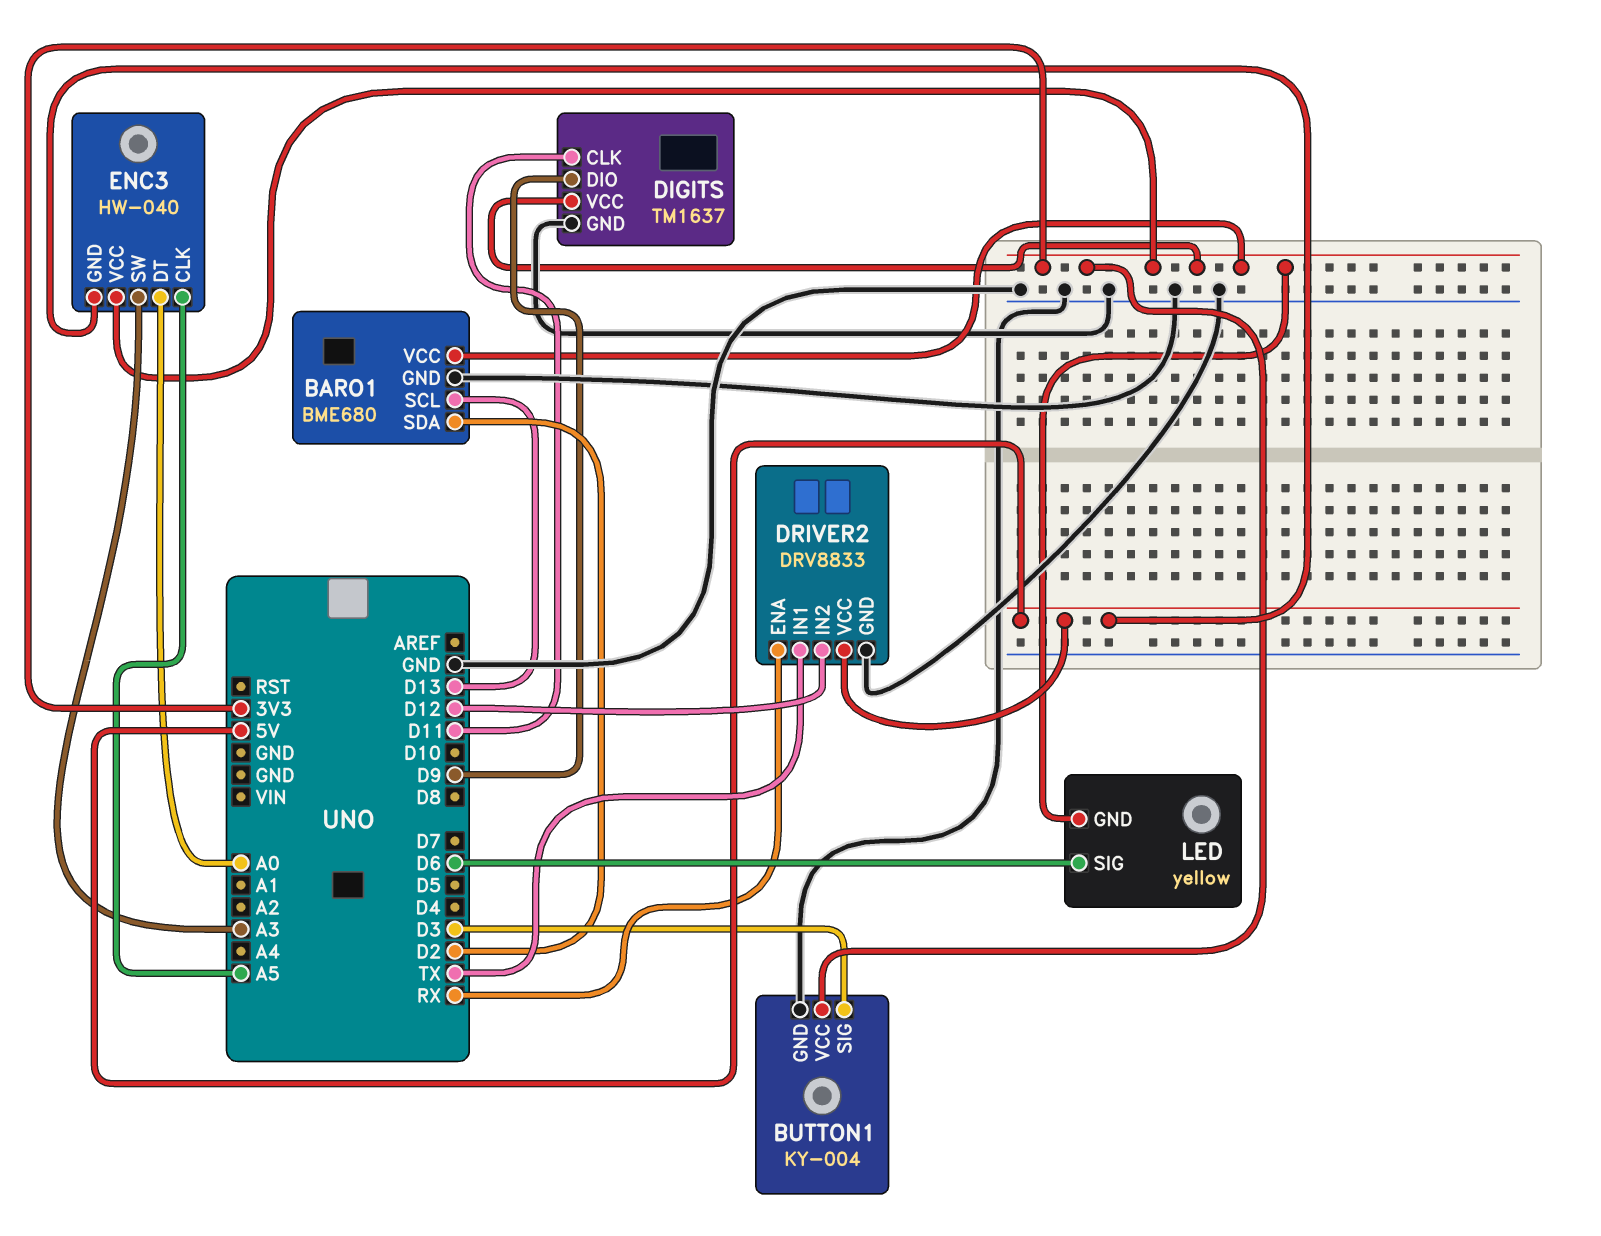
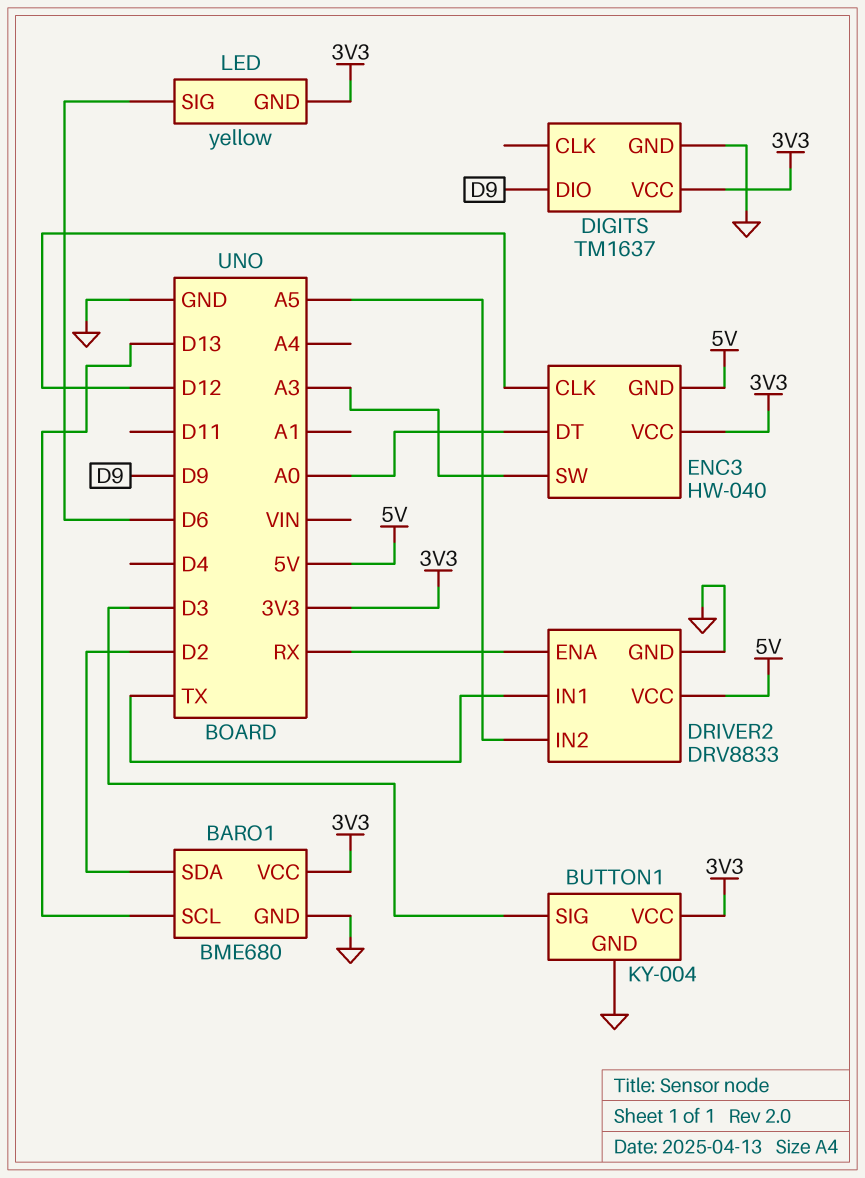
DIGITS pin CLK: D11 -> none
DRIVER2 pin IN2: D12 -> A5
ENC3 pin CLK: A5 -> D12

